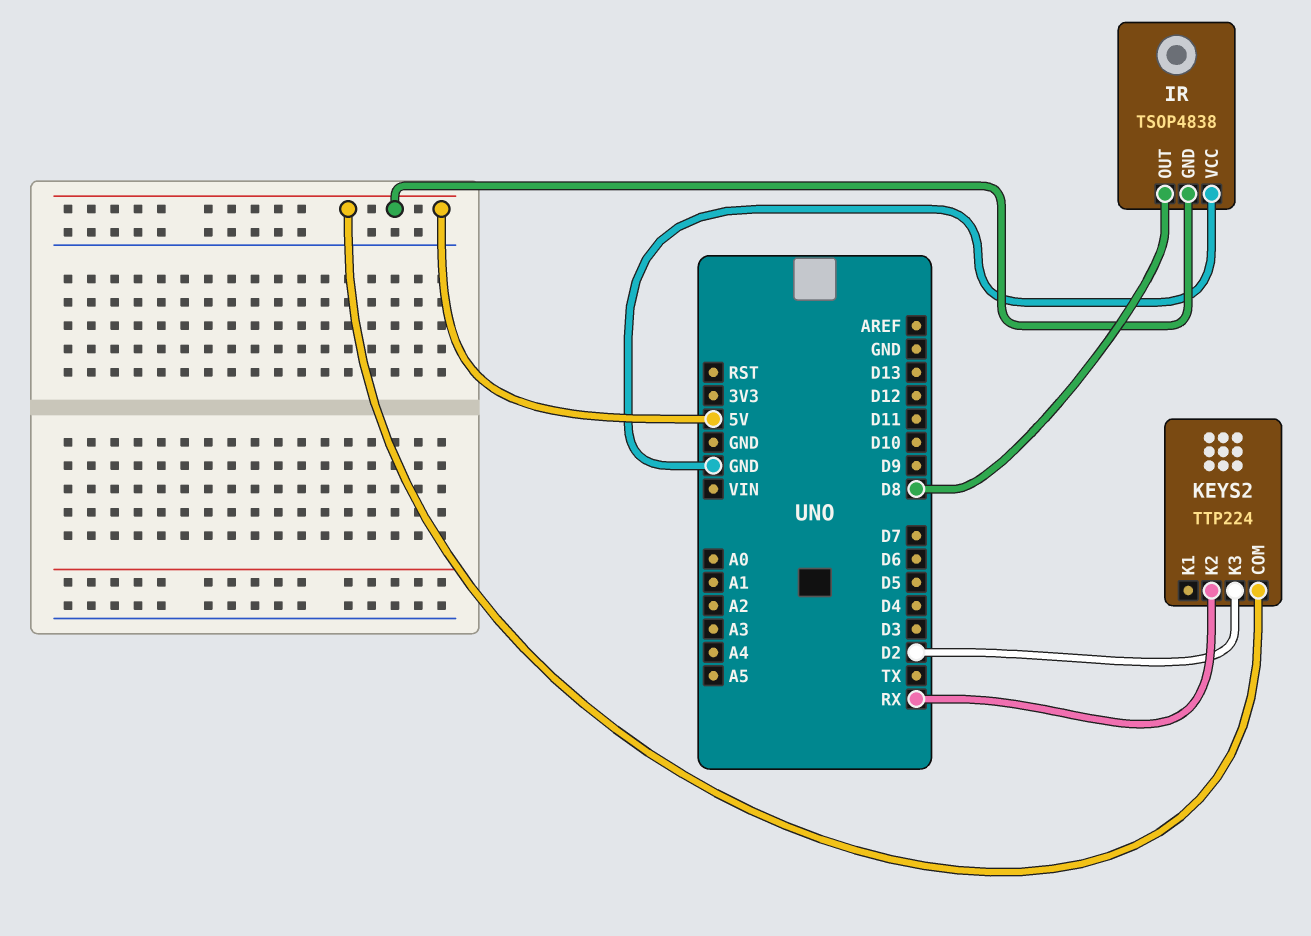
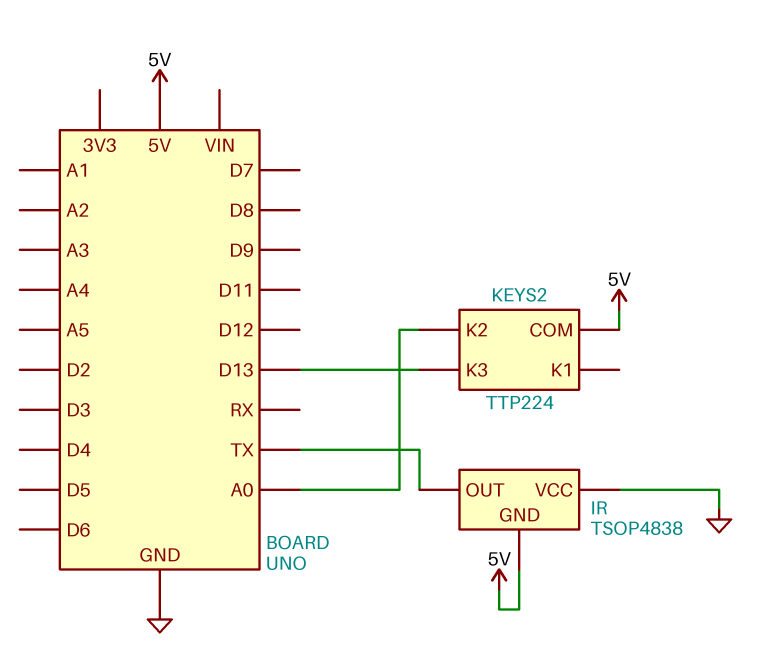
IR pin OUT: D8 -> TX
KEYS2 pin K2: RX -> A0
KEYS2 pin K3: D2 -> D13

